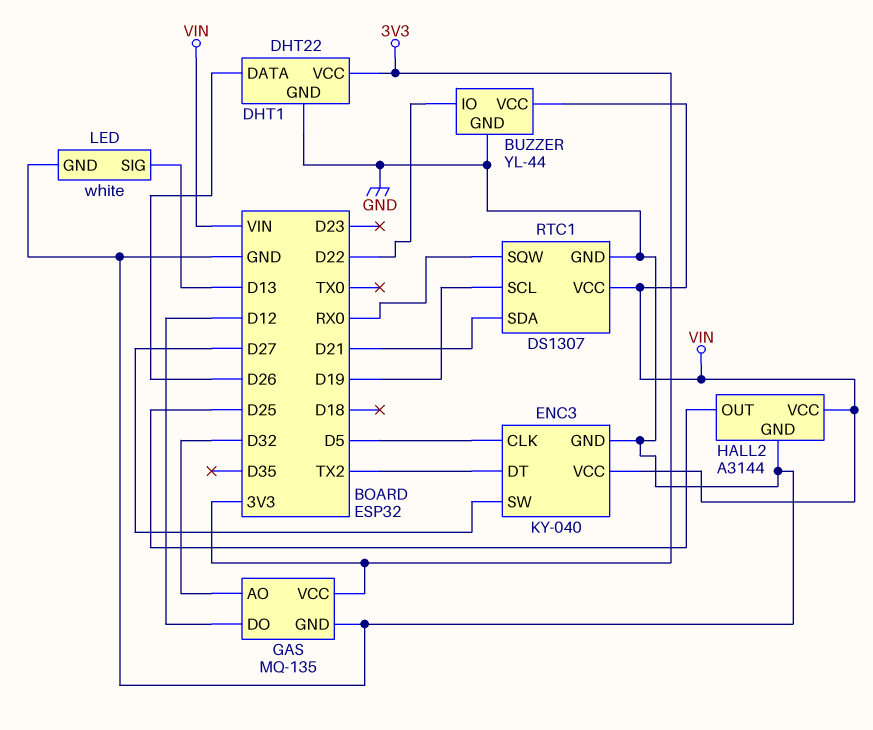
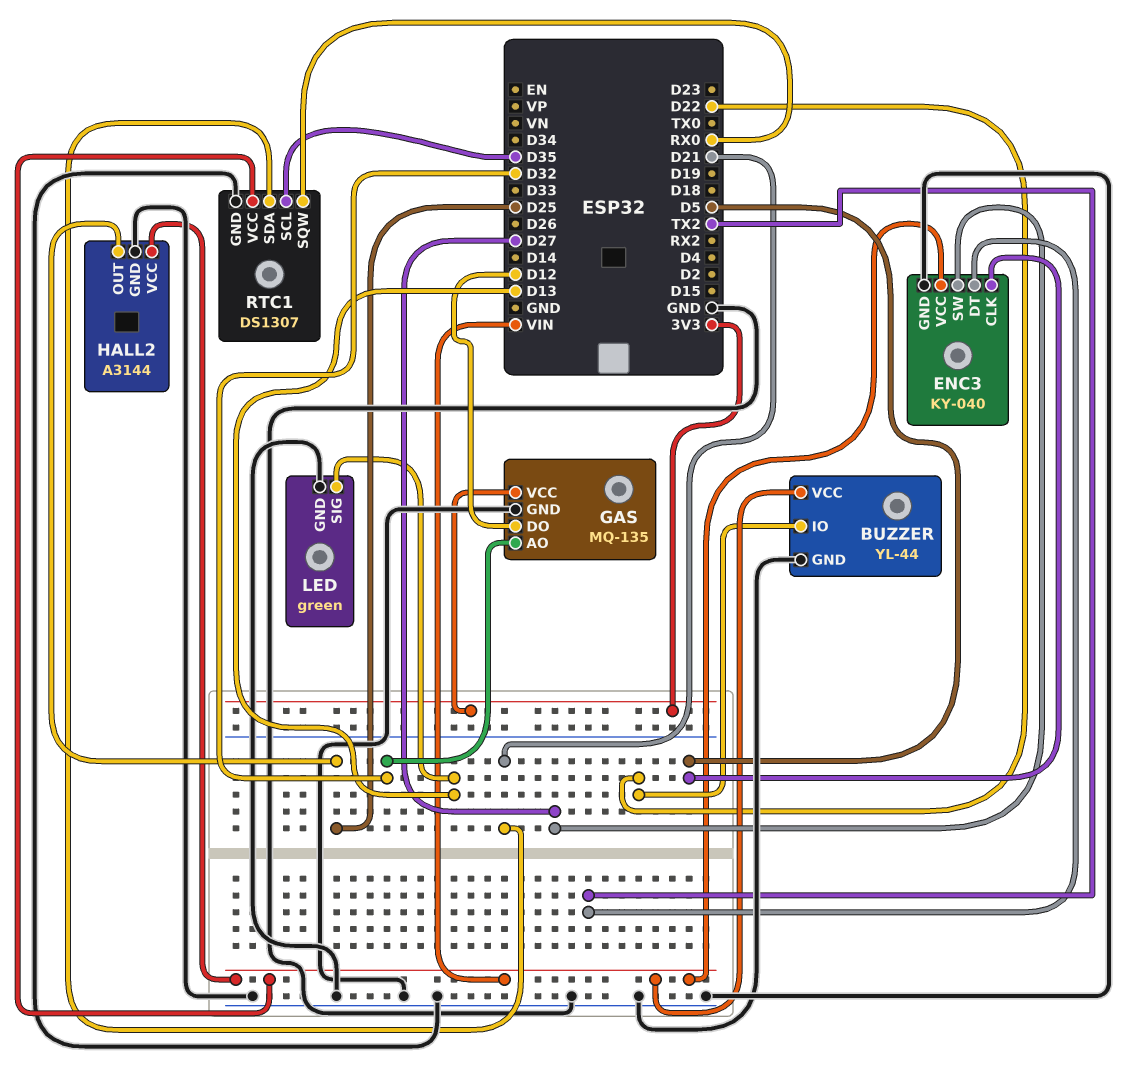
DHT1: DHT22 -> none
DHT1 pin DATA: D26 -> none
DHT1 pin GND: GND -> none
DHT1 pin VCC: 3V3 -> none
LED: white -> green
RTC1 pin SCL: D19 -> D35

